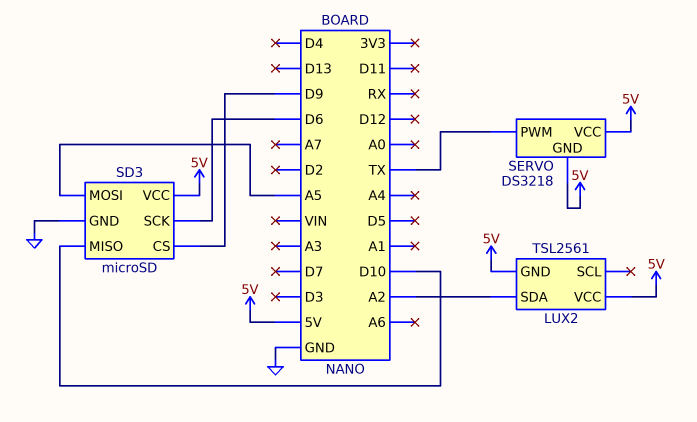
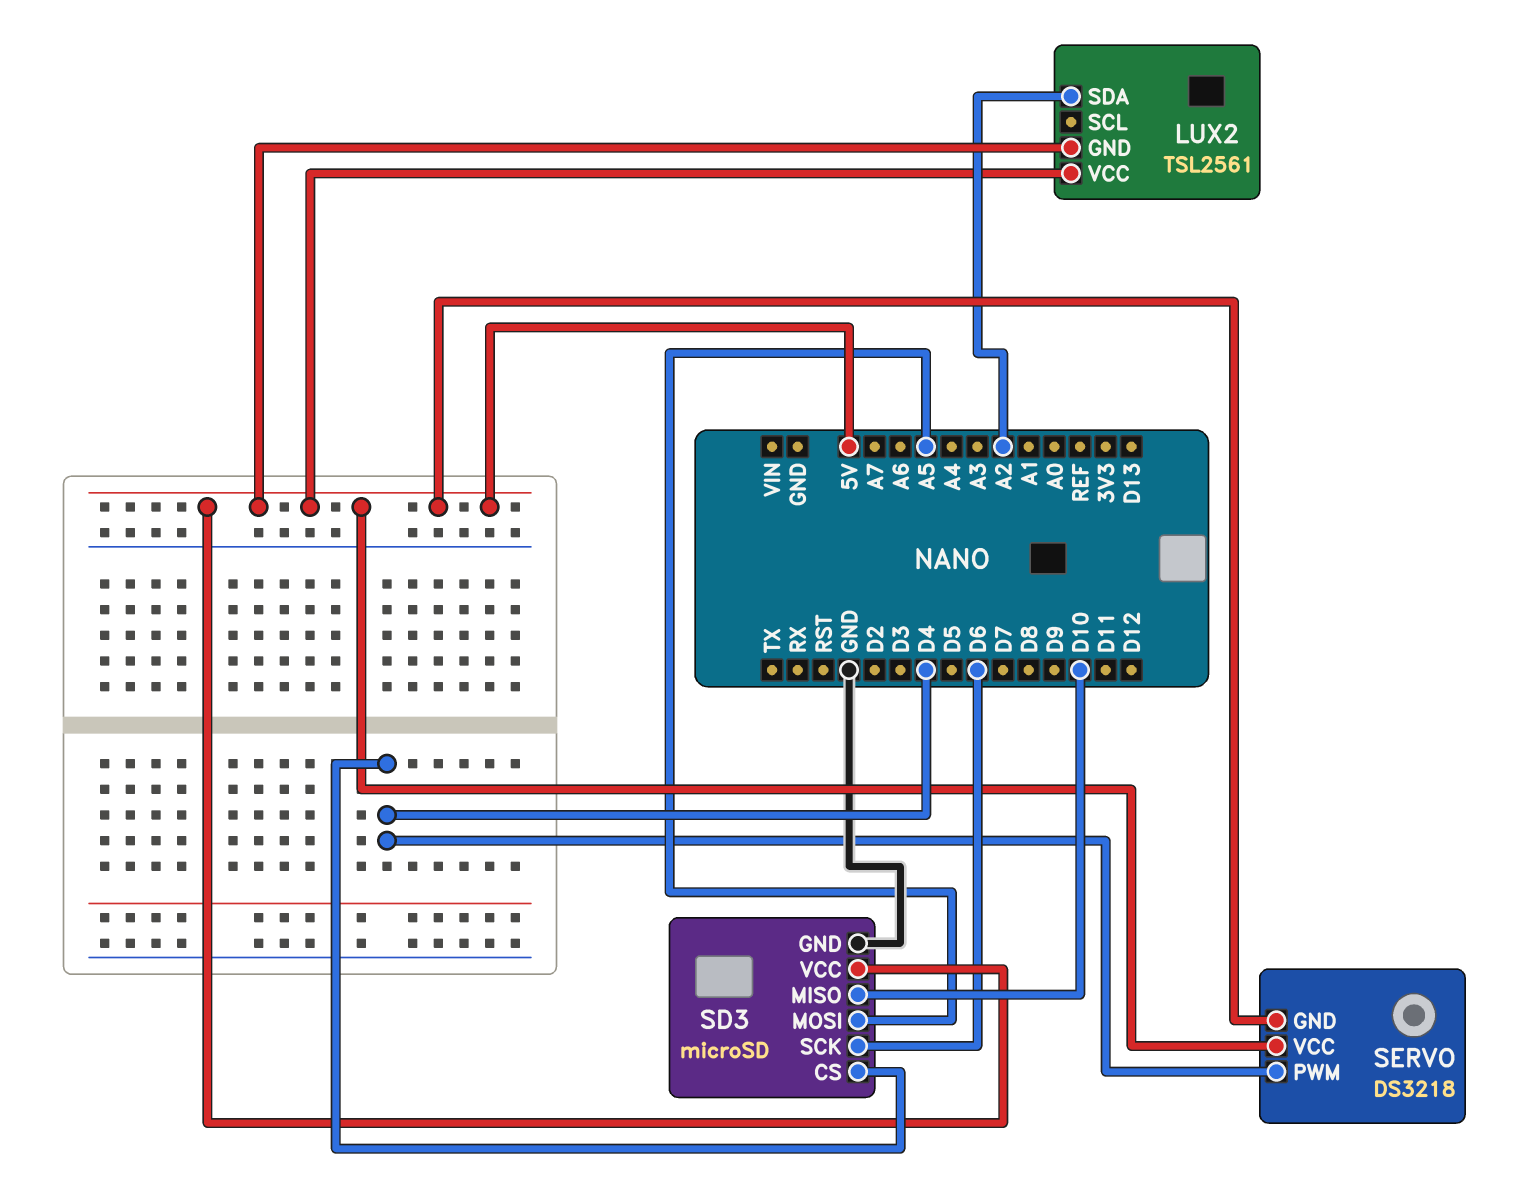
SD3 pin CS: D9 -> D4
SERVO pin PWM: TX -> D4

